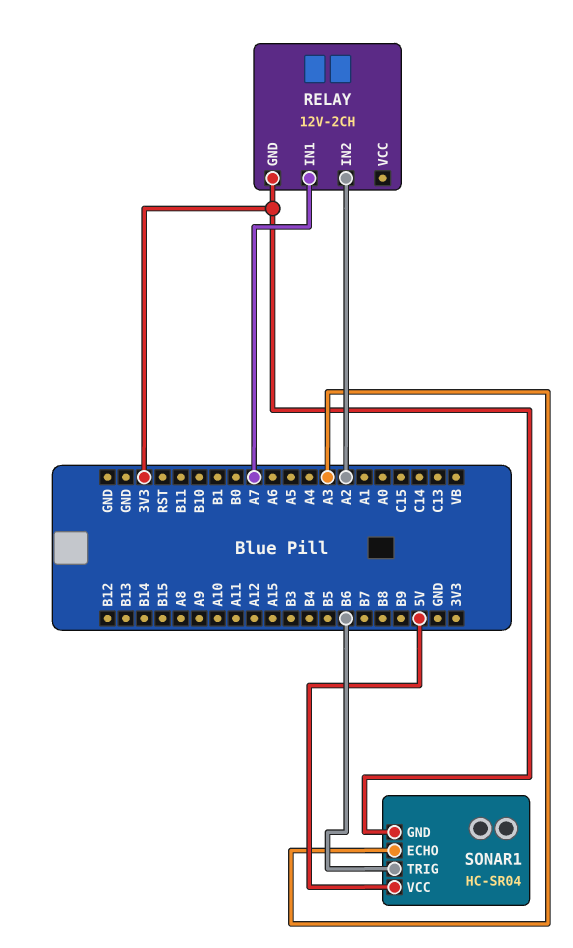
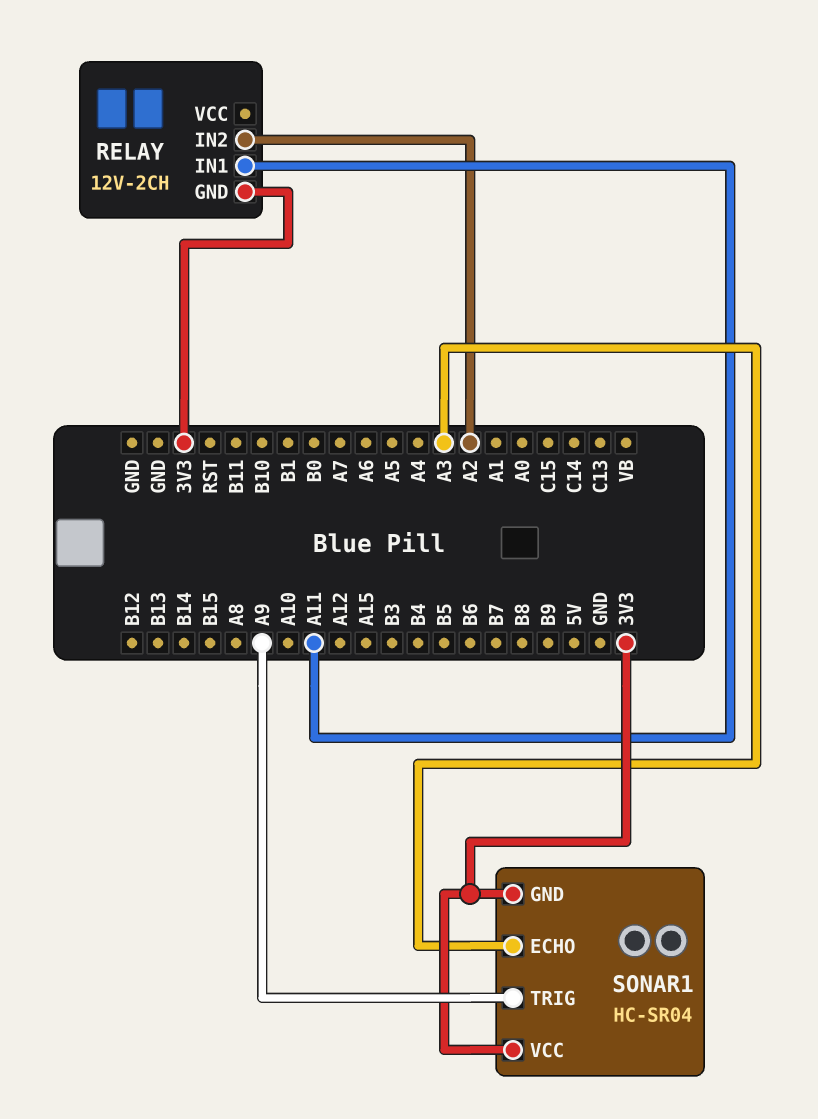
RELAY pin IN1: A7 -> A11
SONAR1 pin TRIG: B6 -> A9
SONAR1 pin VCC: 5V -> 3V3

